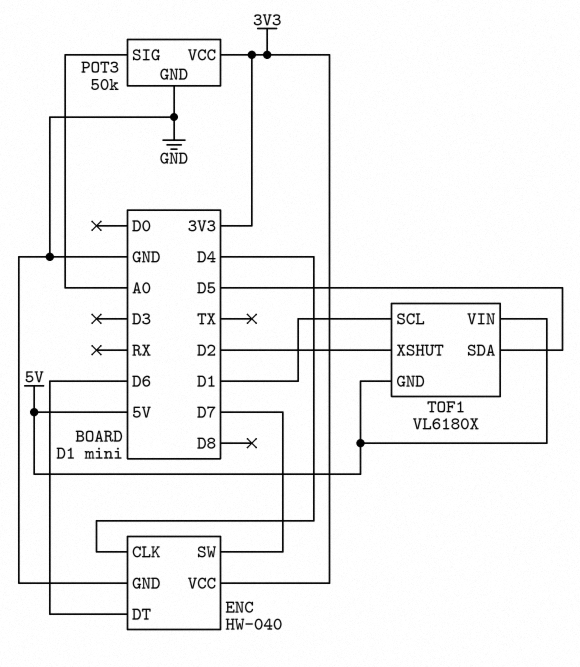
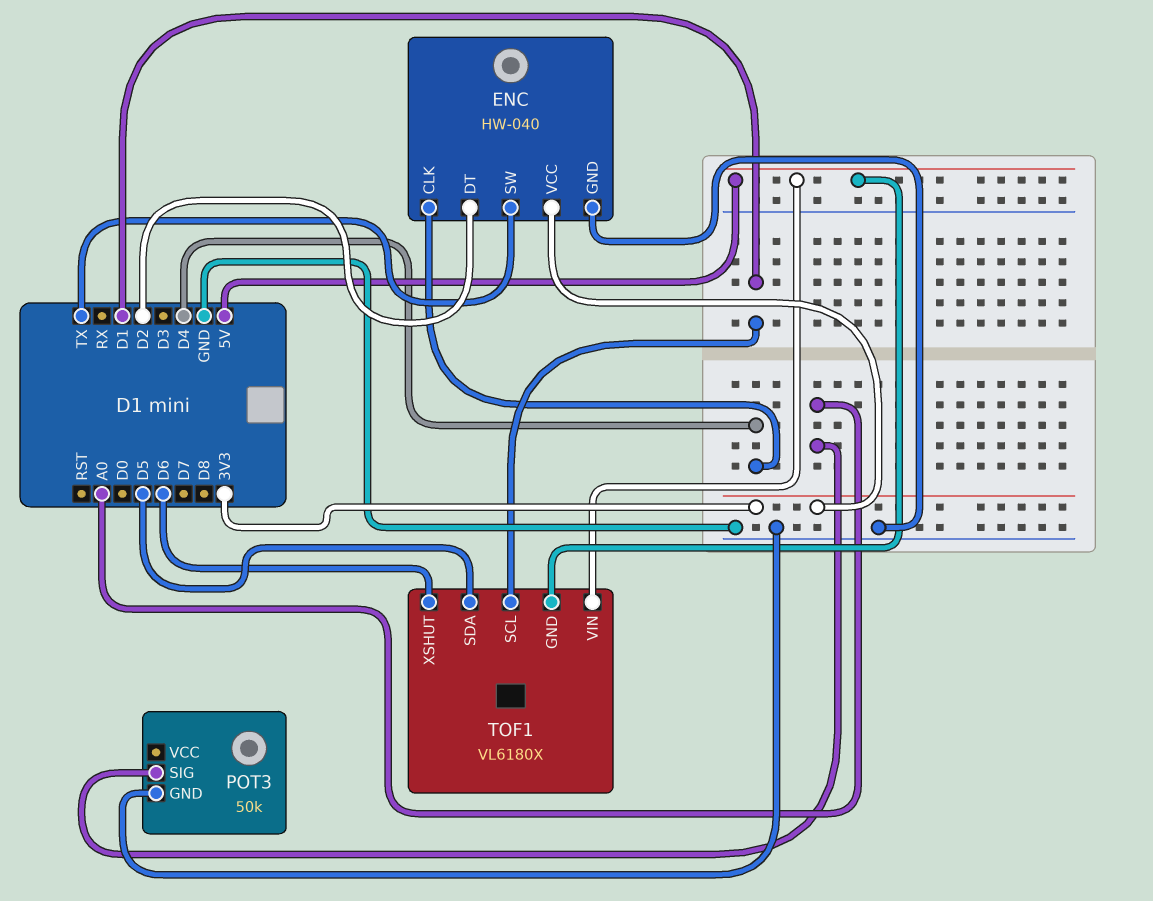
ENC pin DT: D6 -> D2
ENC pin SW: D7 -> TX
POT3 pin VCC: 3V3 -> none
TOF1 pin XSHUT: D2 -> D6

